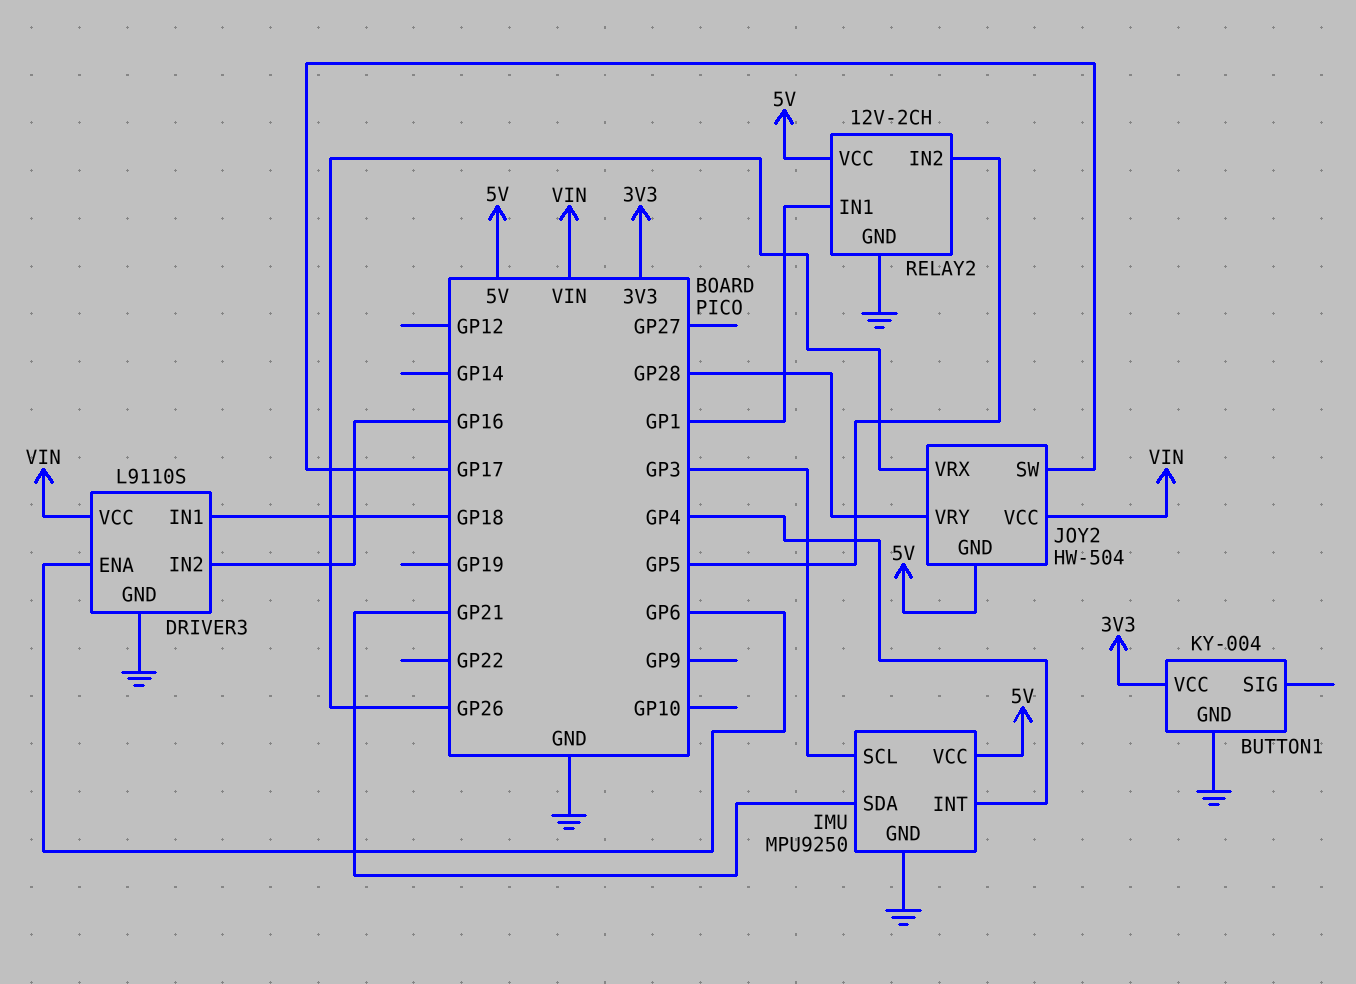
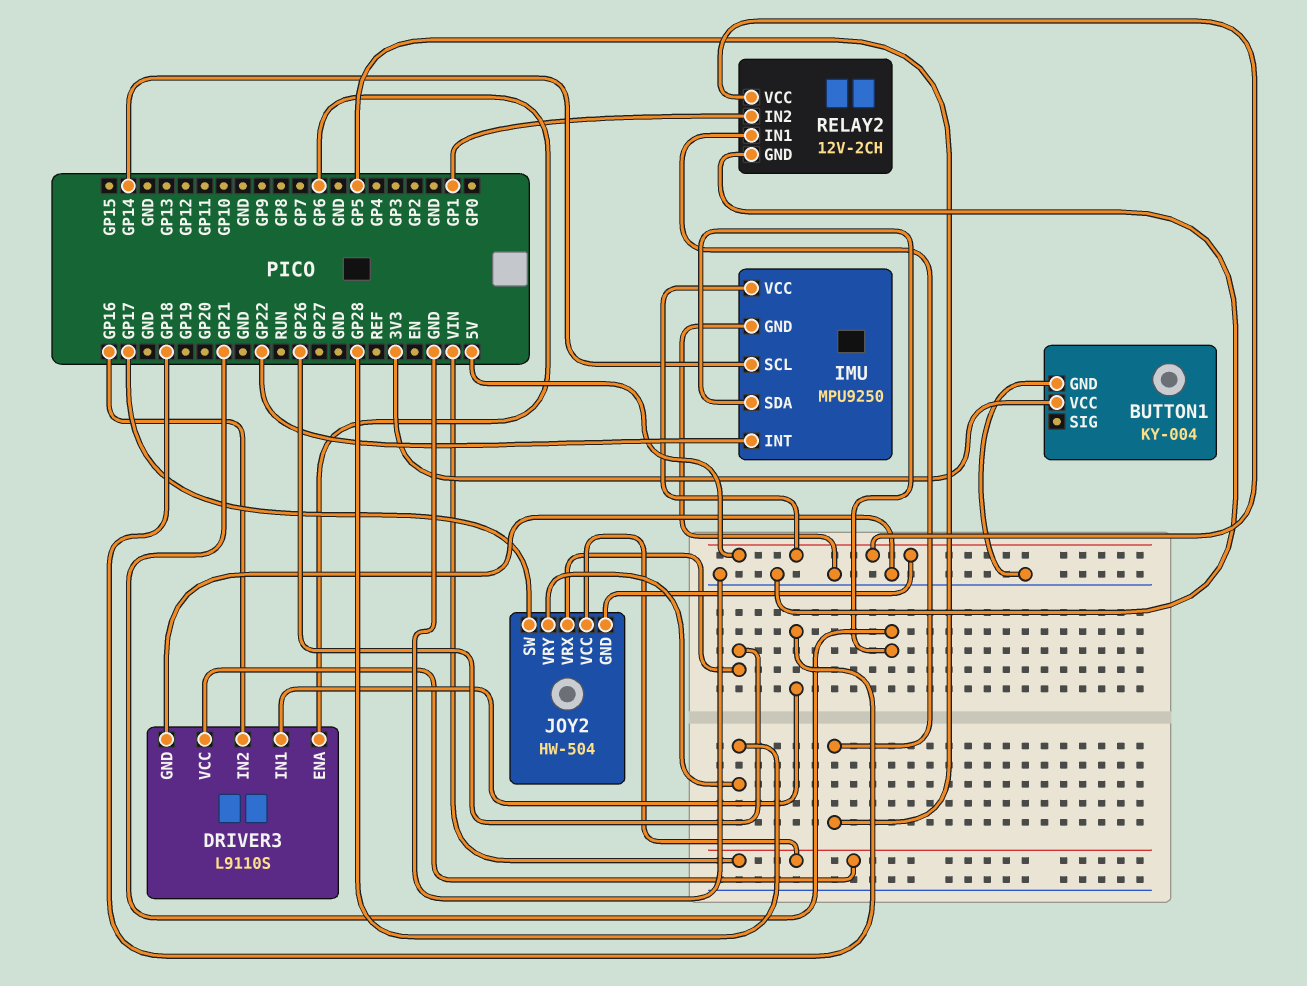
IMU pin INT: GP4 -> GP22
IMU pin SCL: GP3 -> GP14
RELAY2 pin IN1: GP1 -> GP5
RELAY2 pin IN2: GP5 -> GP1

